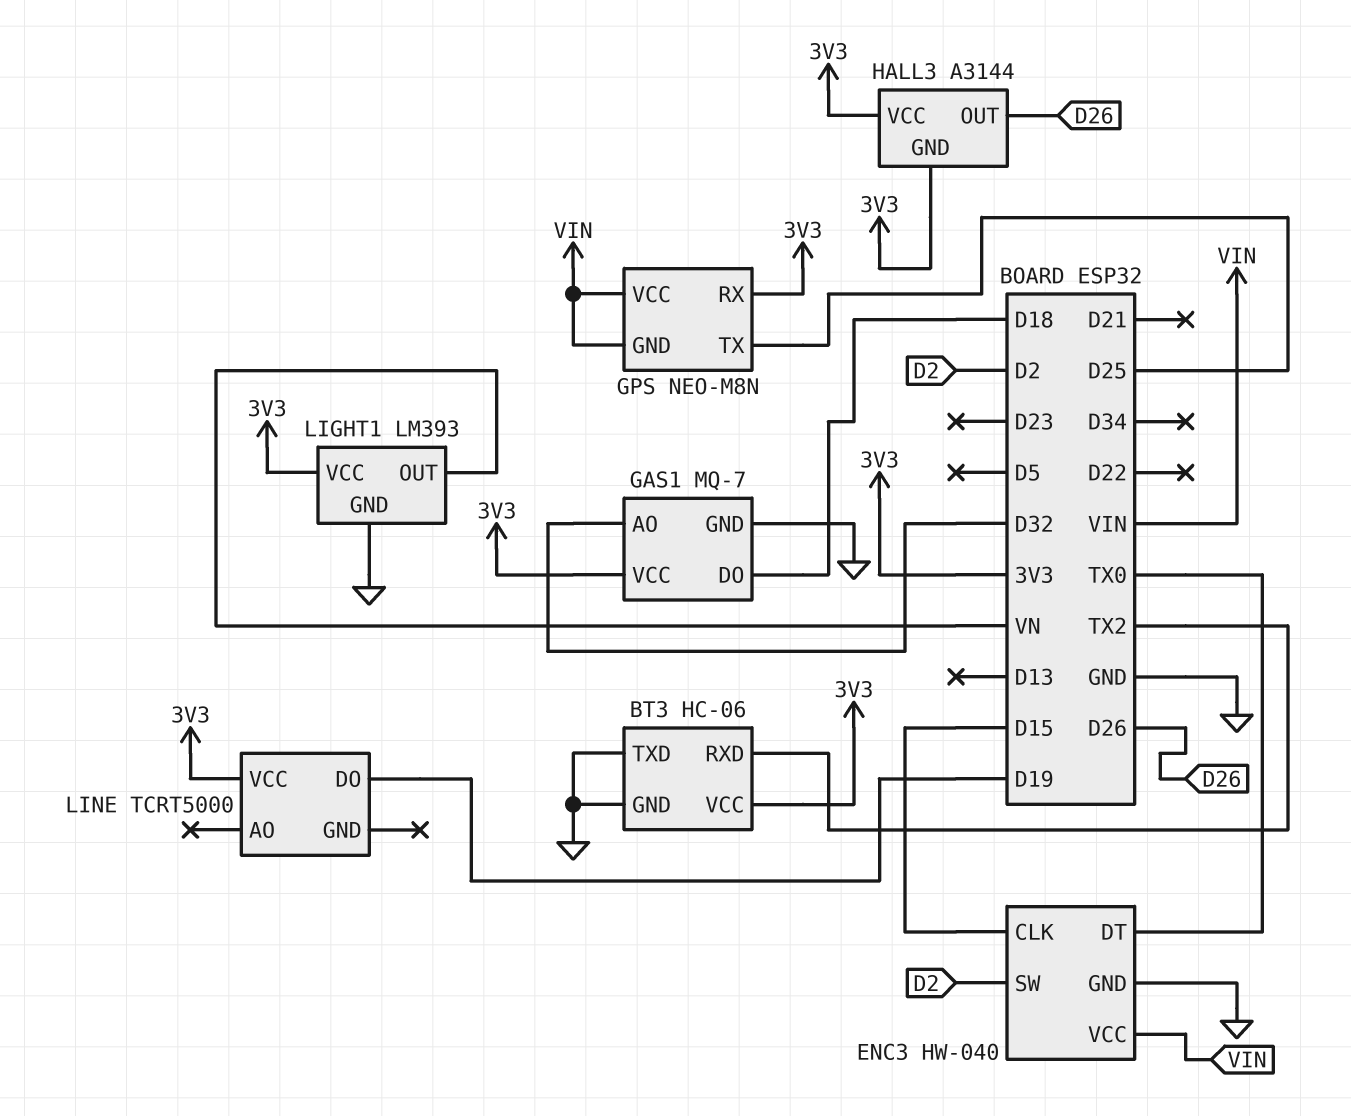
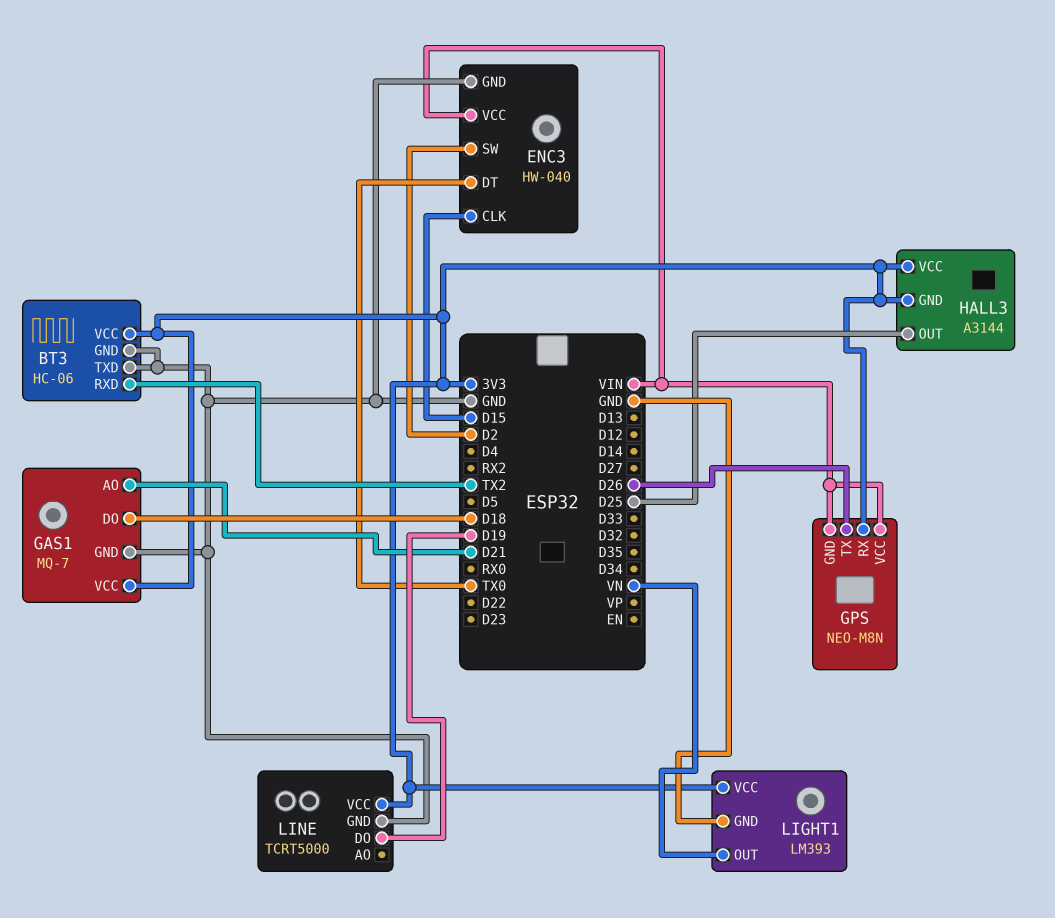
GAS1 pin AO: D32 -> D21
GPS pin TX: D25 -> D26
HALL3 pin OUT: D26 -> D25
LINE pin GND: none -> GND

